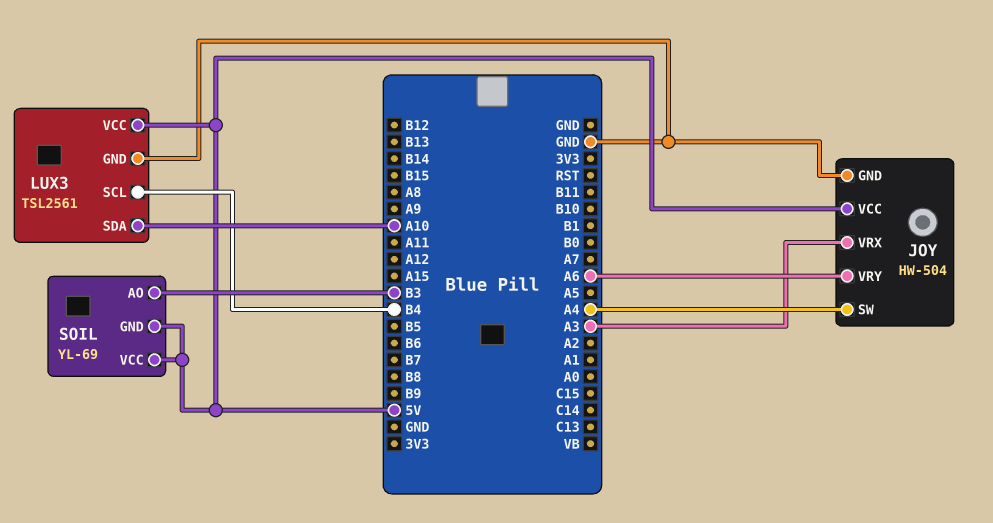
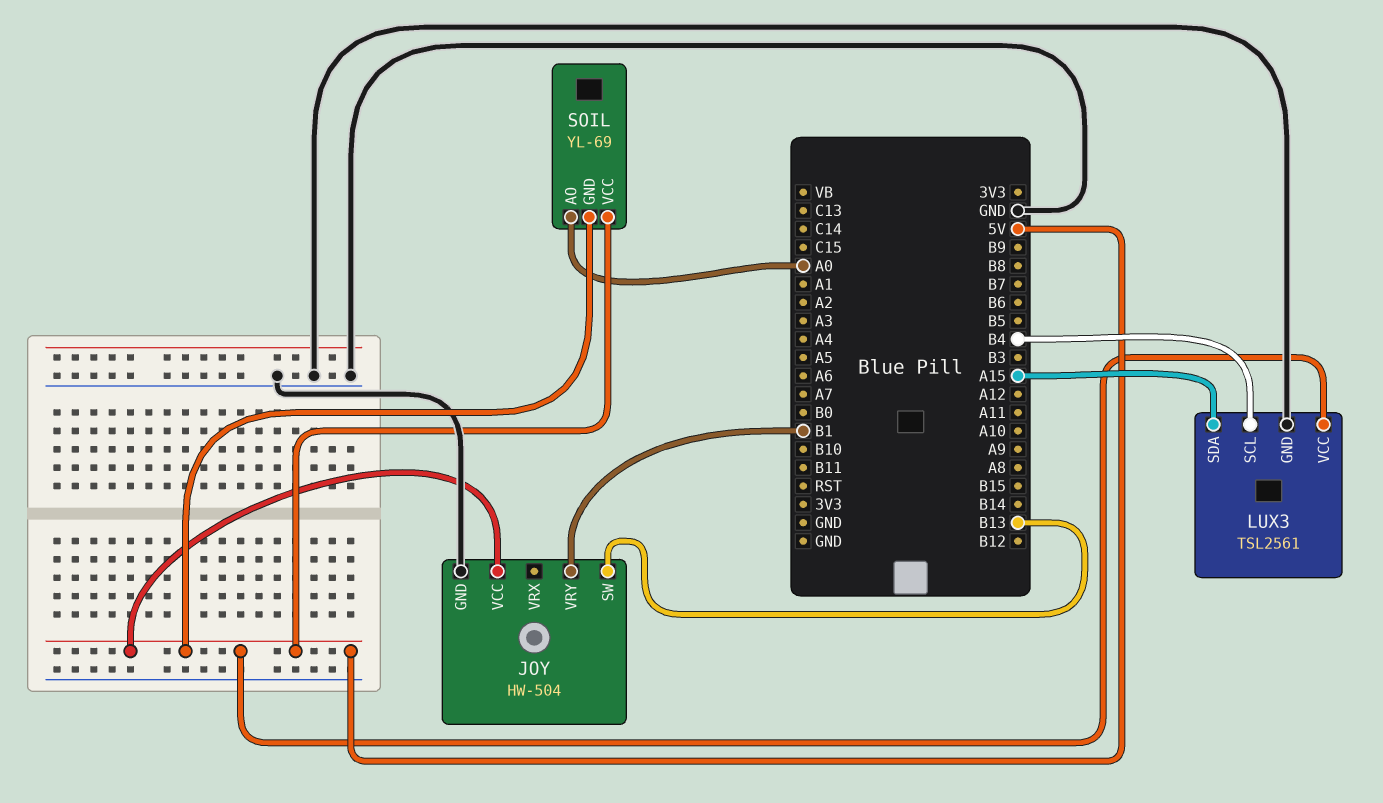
JOY pin SW: A4 -> B13
JOY pin VRX: A3 -> none
JOY pin VRY: A6 -> B1
LUX3 pin SDA: A10 -> A15
SOIL pin AO: B3 -> A0

